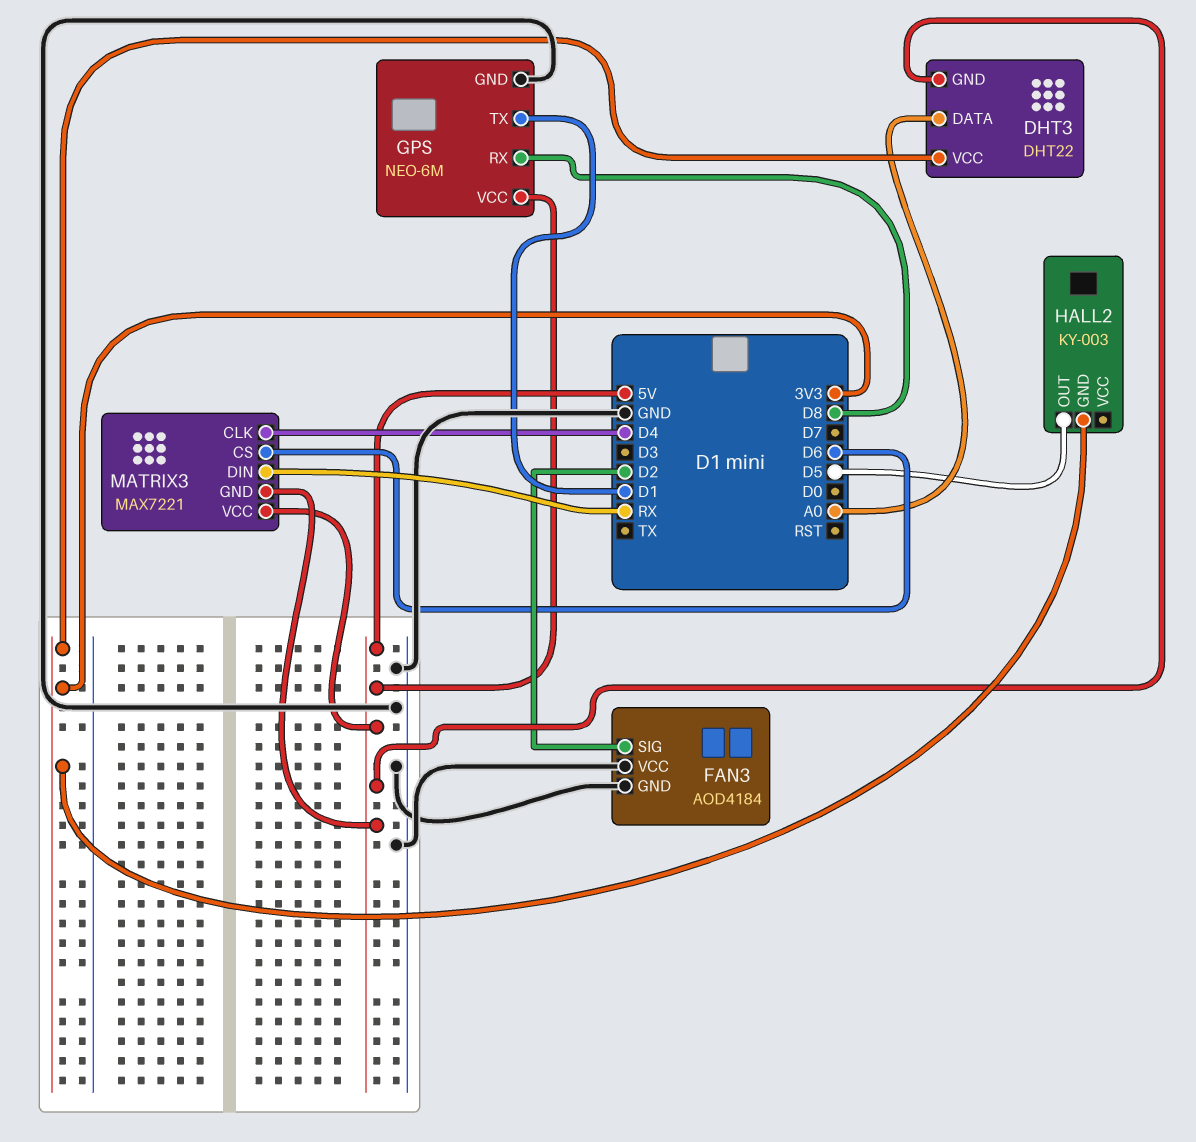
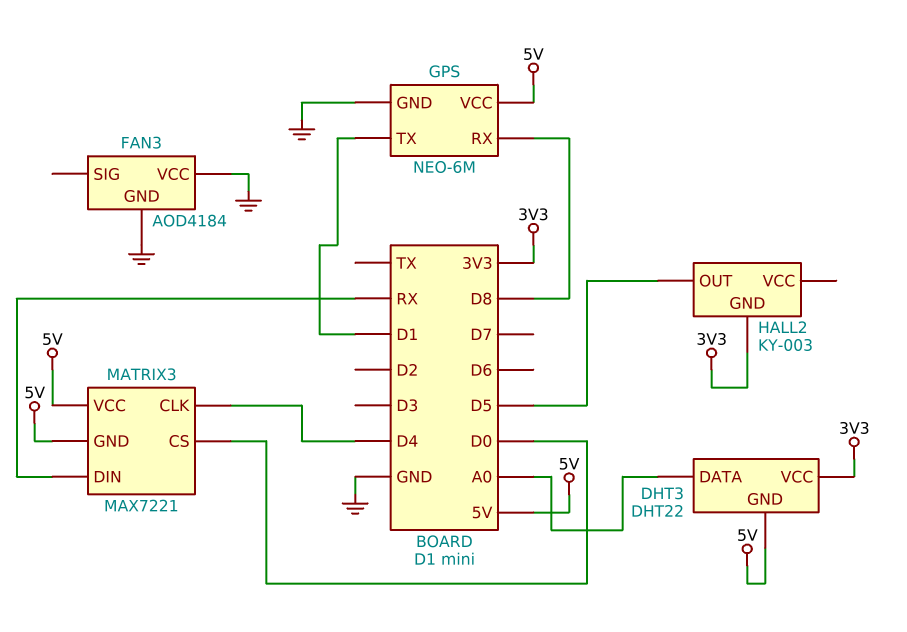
FAN3 pin SIG: D2 -> none
MATRIX3 pin CS: D6 -> D0

